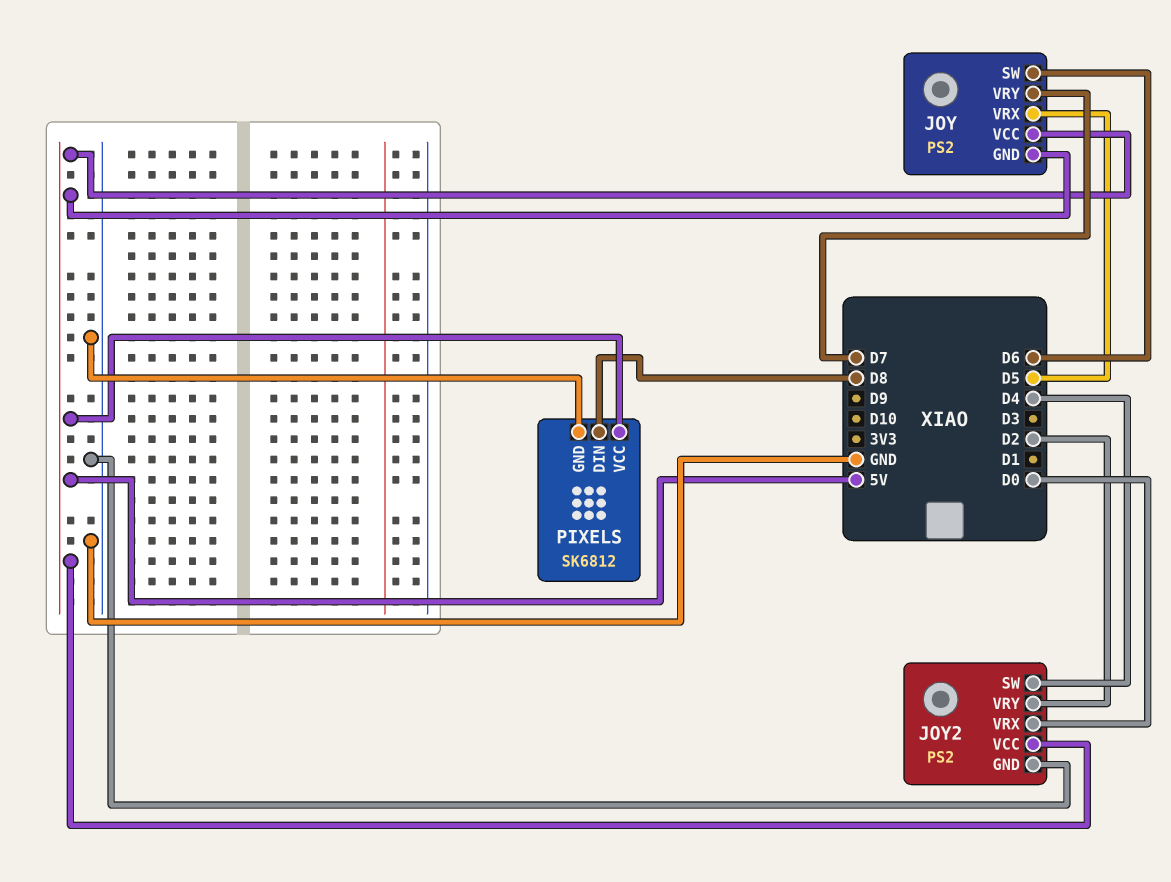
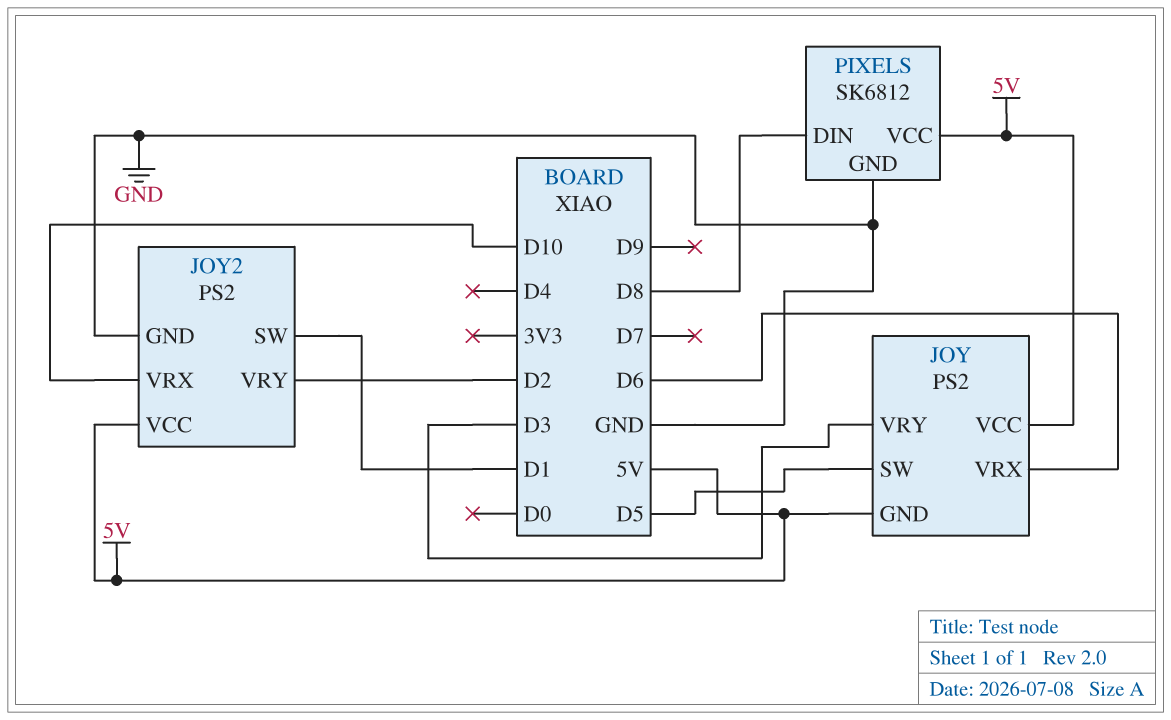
JOY pin SW: D6 -> D5
JOY pin VRX: D5 -> D6
JOY pin VRY: D7 -> D3
JOY2 pin SW: D4 -> D1
JOY2 pin VRX: D0 -> D10

